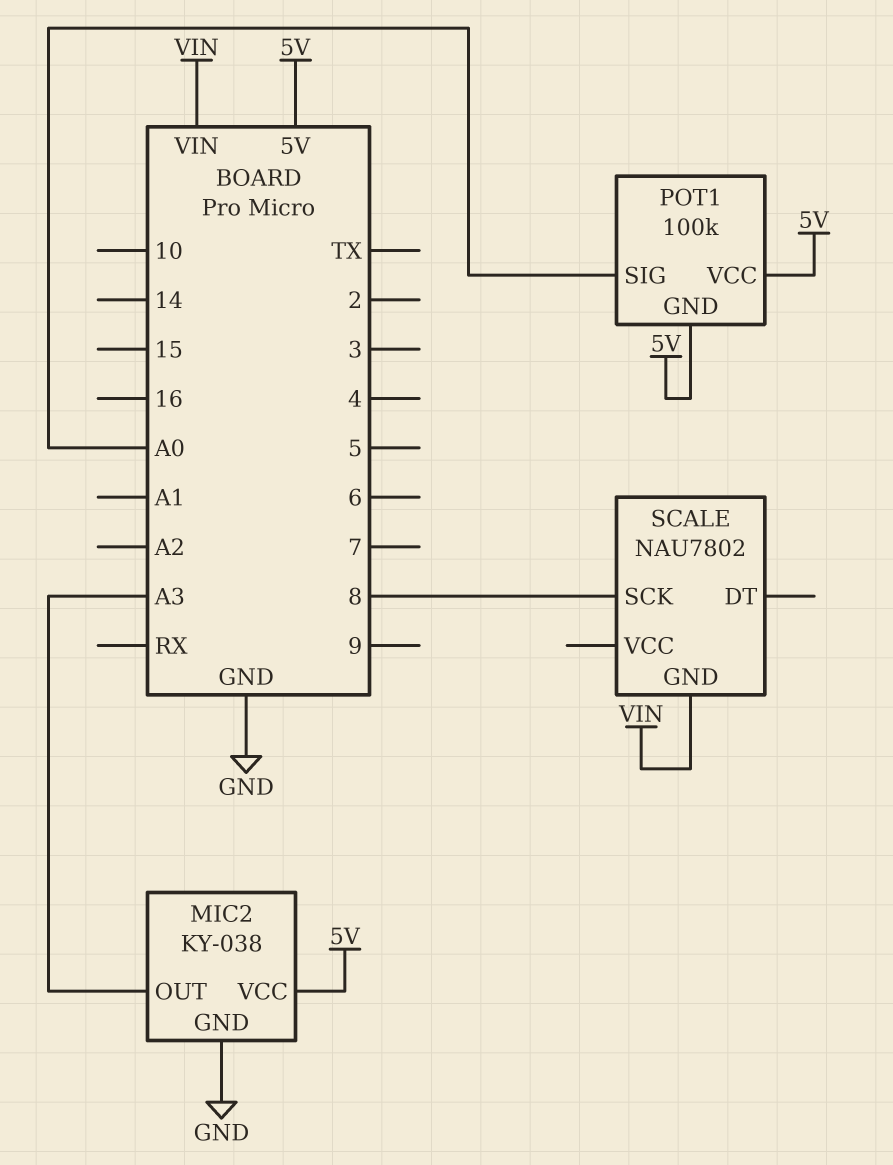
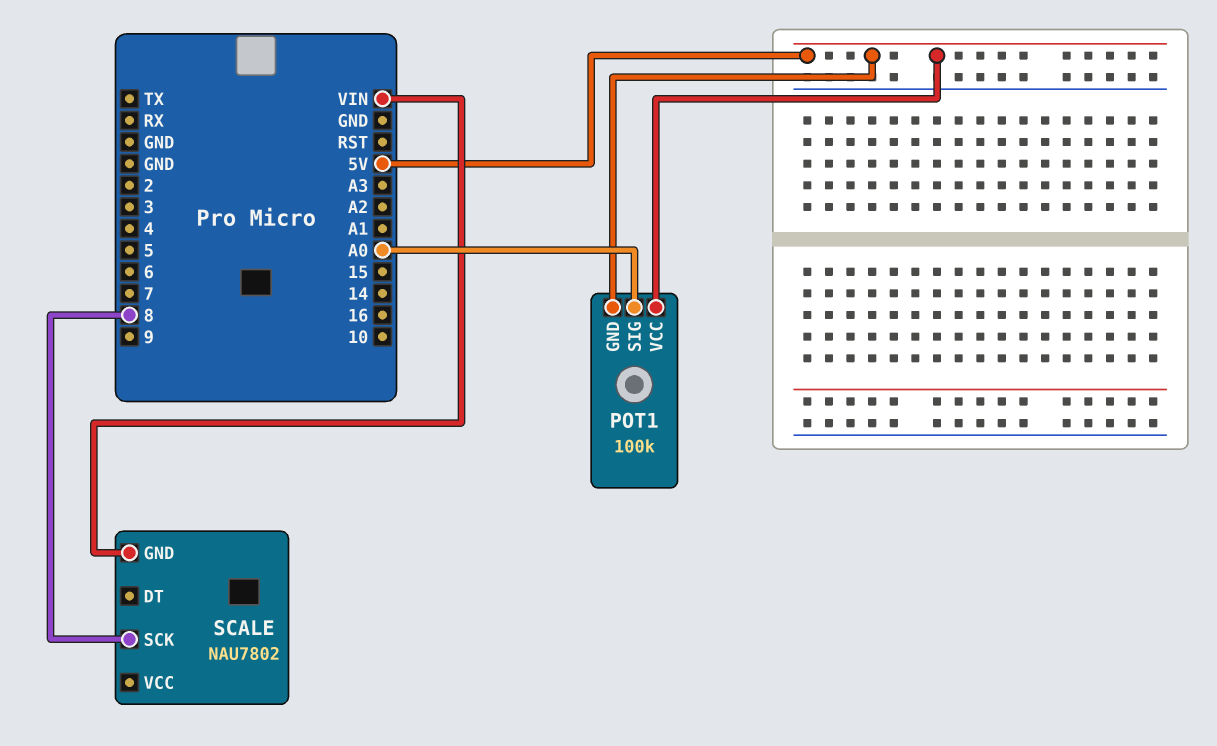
MIC2: KY-038 -> none
MIC2 pin GND: GND -> none
MIC2 pin OUT: A3 -> none
MIC2 pin VCC: 5V -> none

